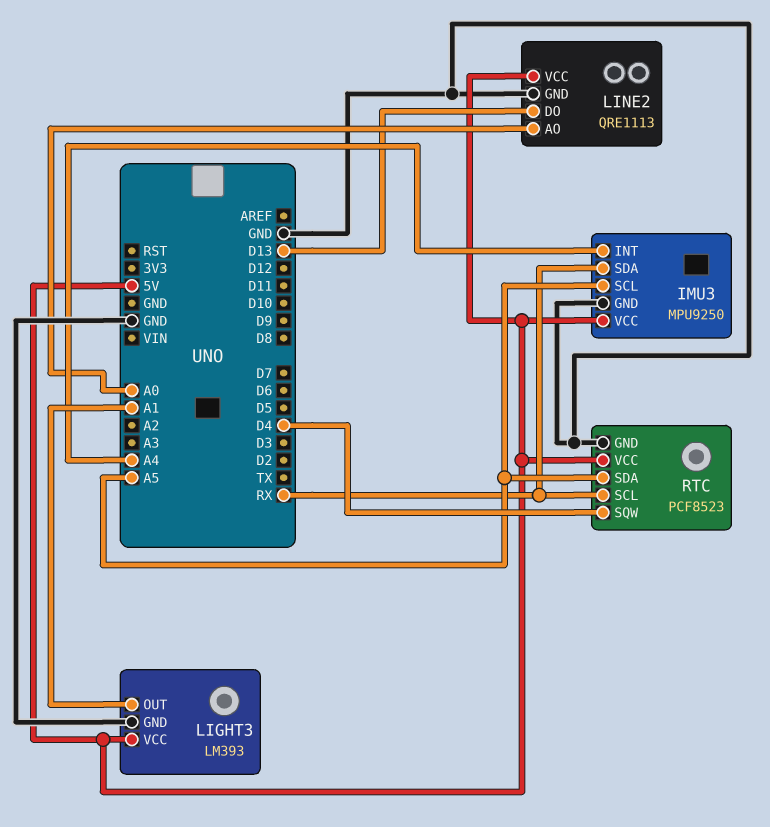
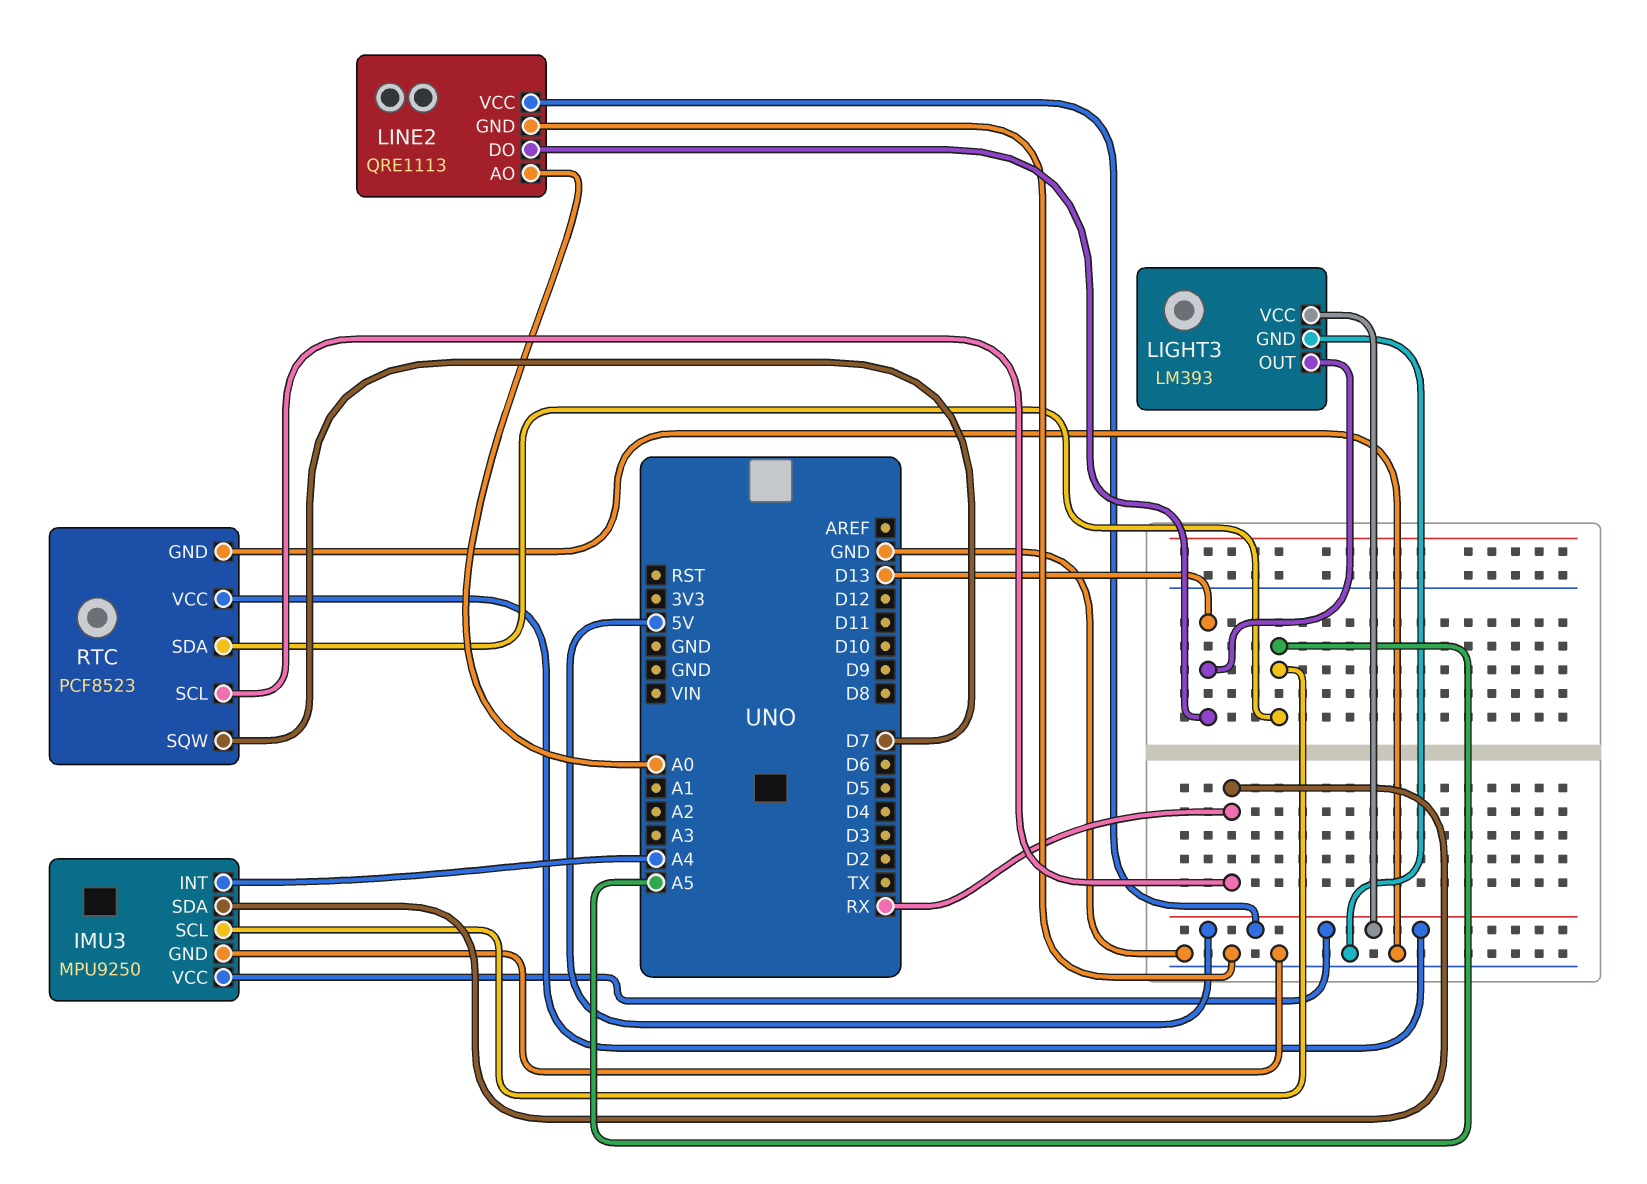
LIGHT3 pin OUT: A1 -> D13
RTC pin SQW: D4 -> D7

